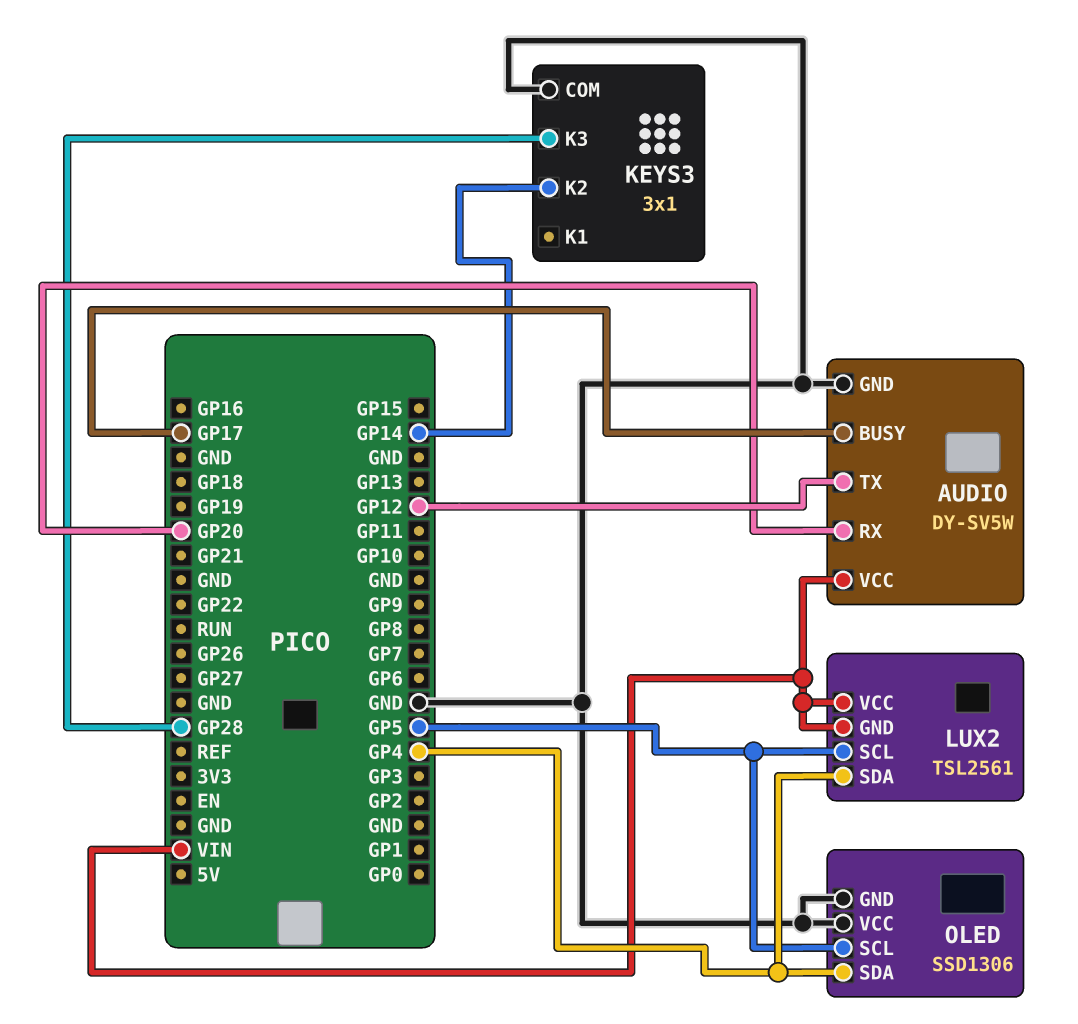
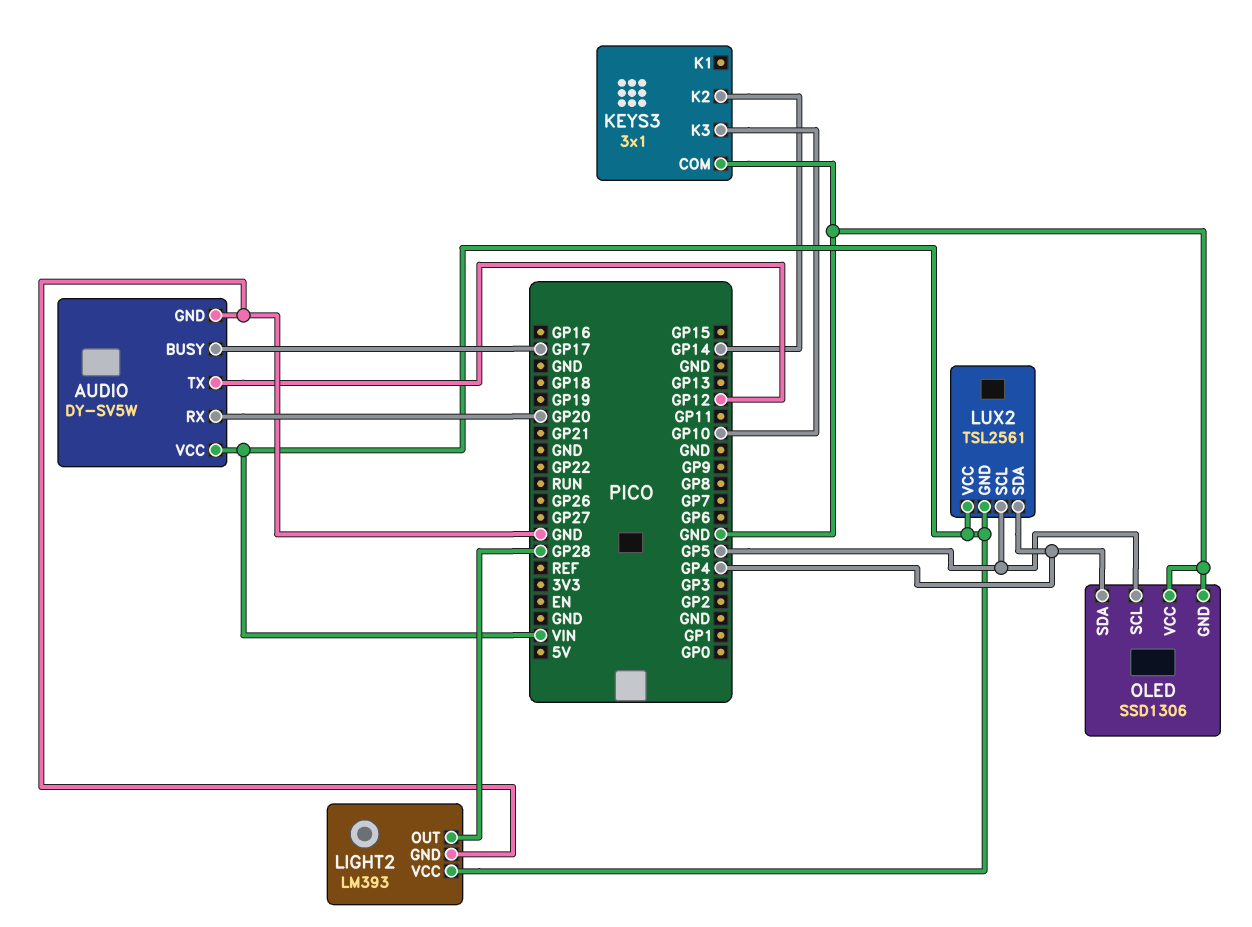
KEYS3 pin K3: GP28 -> GP10
LIGHT2: none -> LM393
LIGHT2 pin GND: none -> GND
LIGHT2 pin OUT: none -> GP28
LIGHT2 pin VCC: none -> VIN

